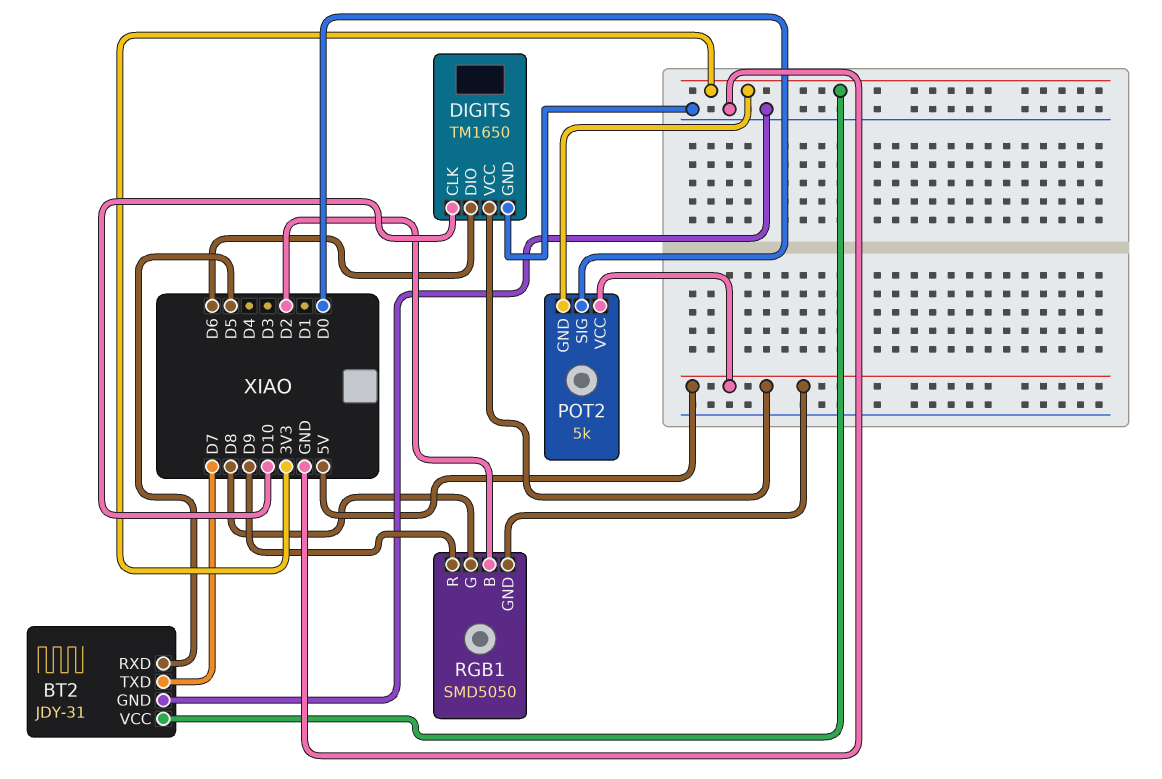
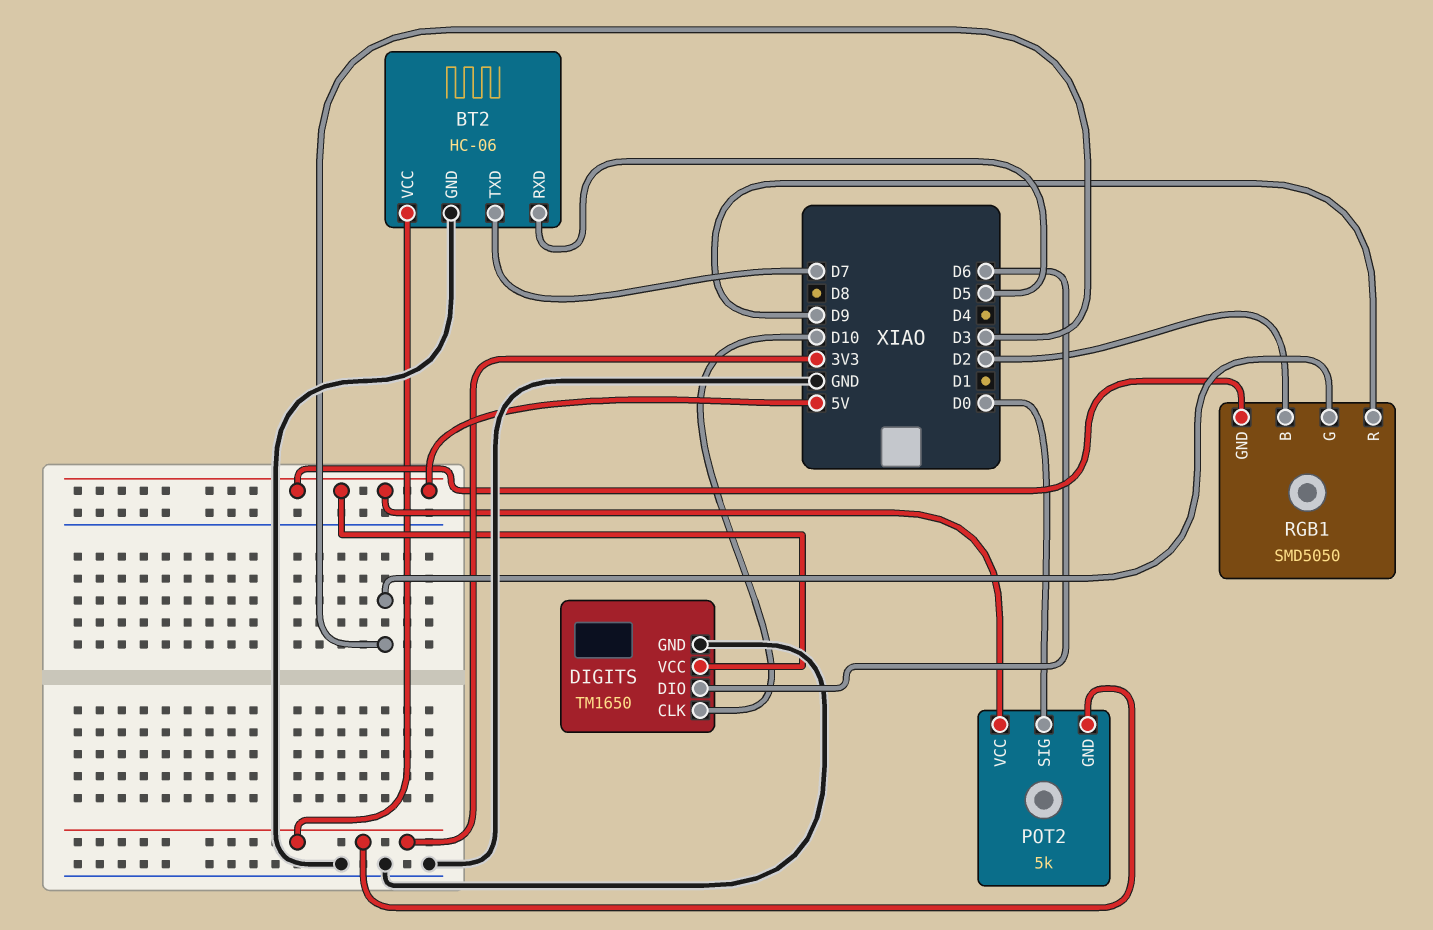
BT2: JDY-31 -> HC-06
RGB1 pin G: D8 -> D3

